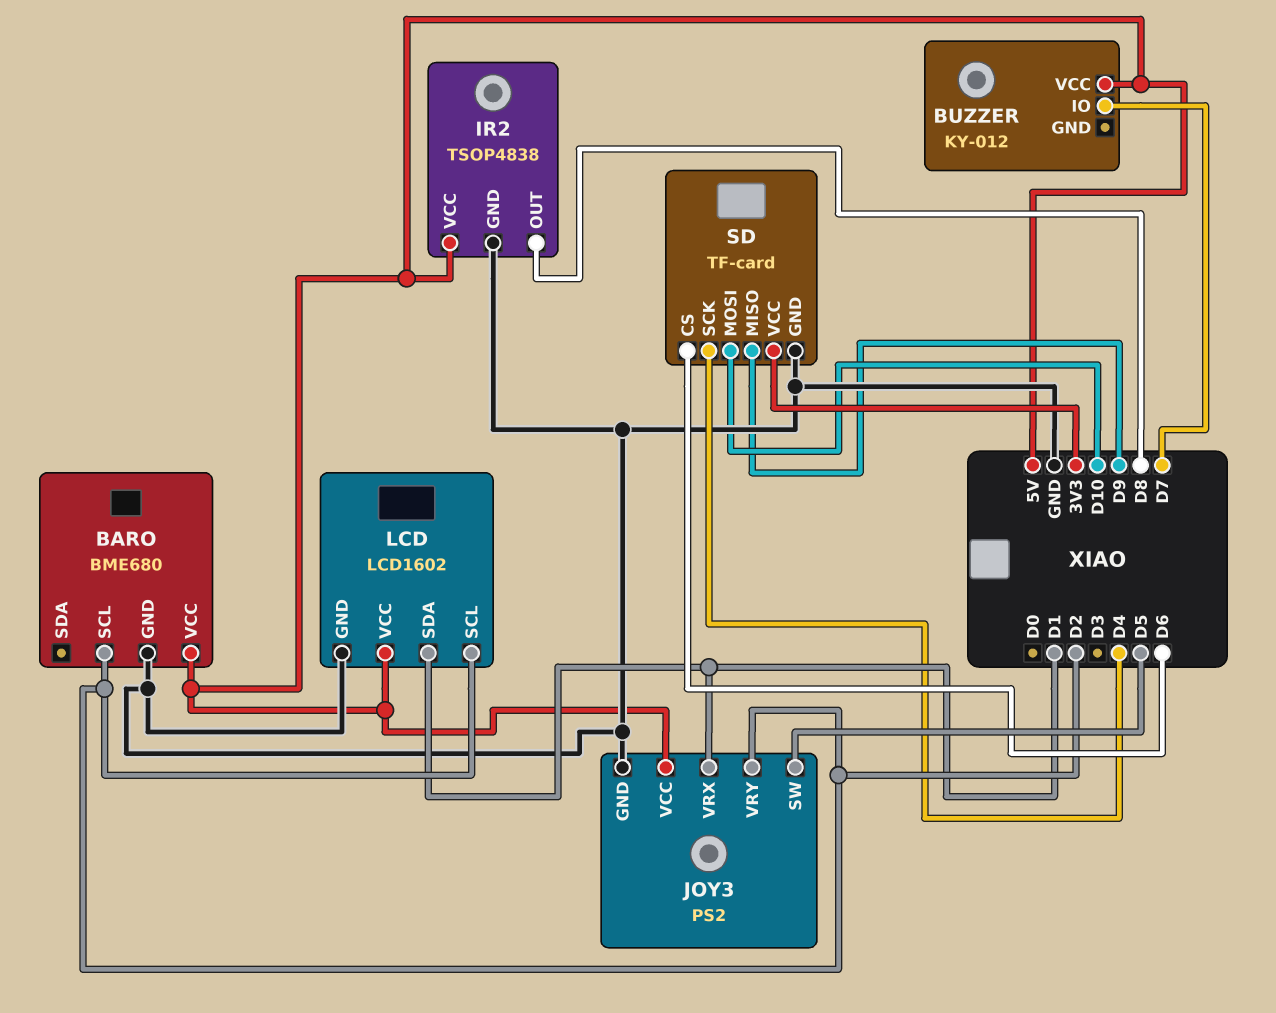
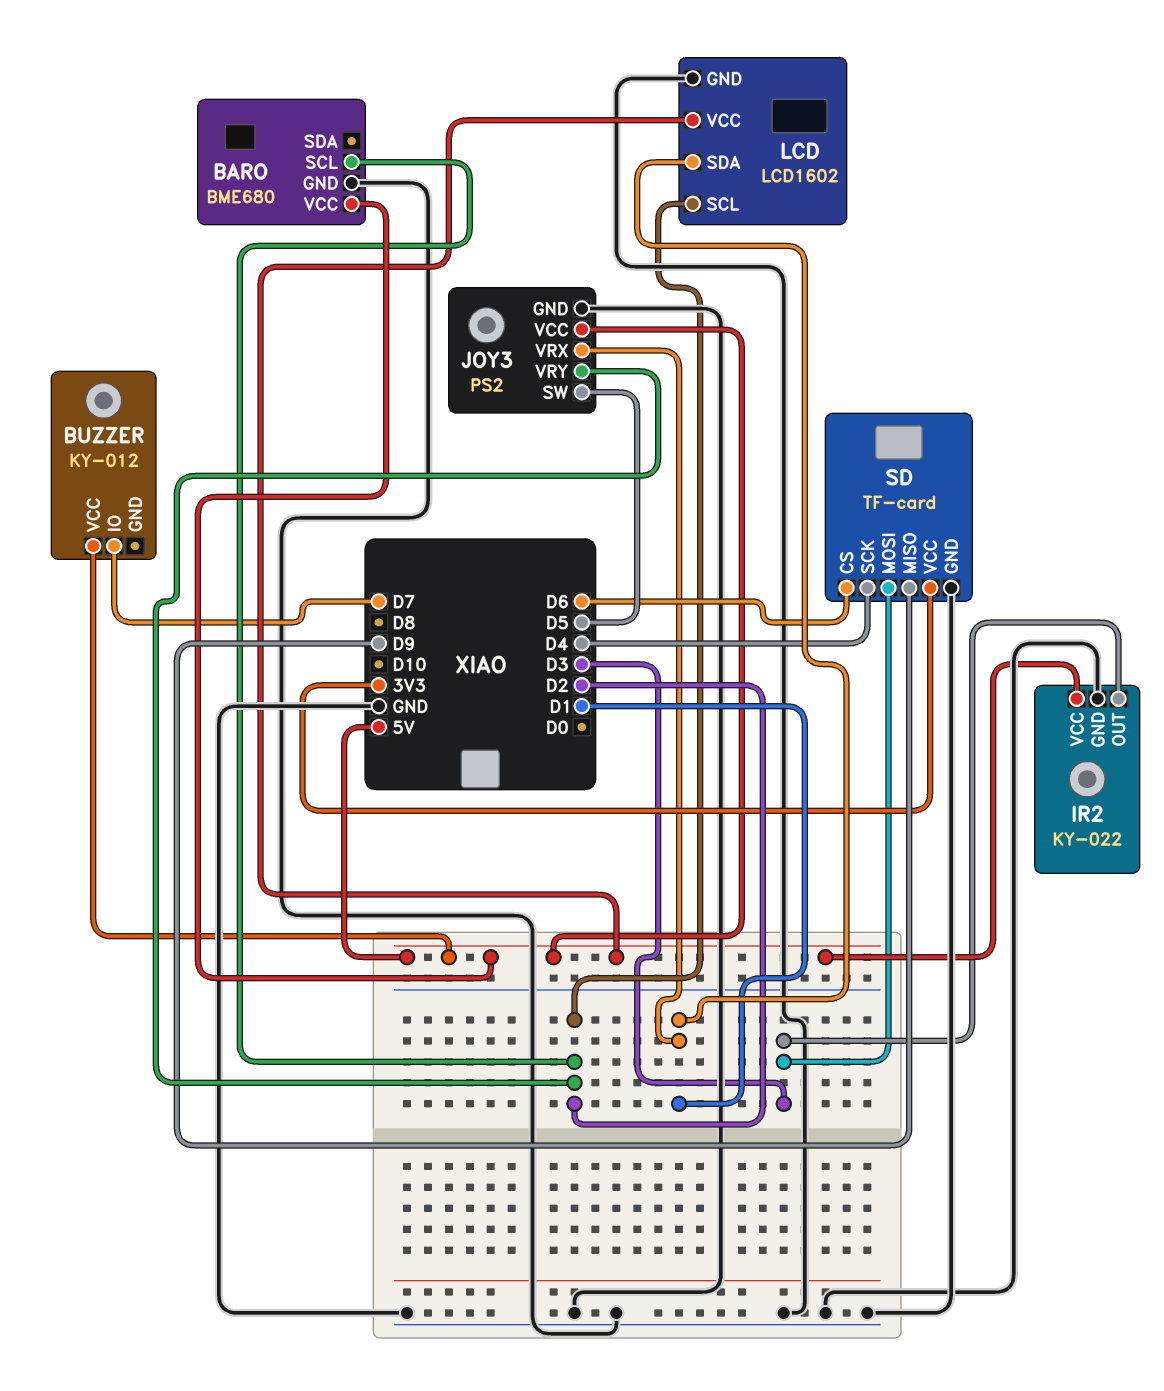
IR2: TSOP4838 -> KY-022
IR2 pin OUT: D8 -> D3
SD pin MOSI: D10 -> D3

